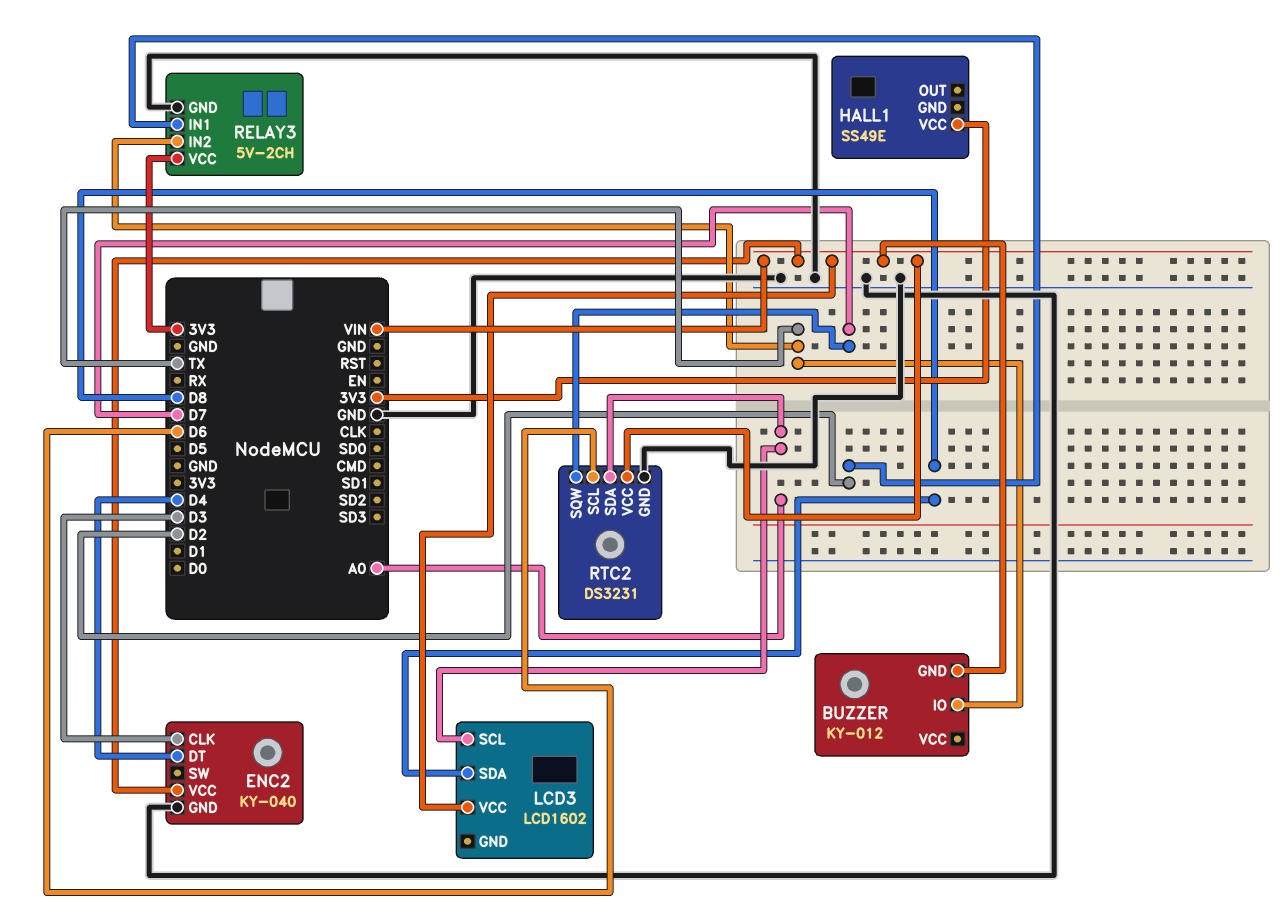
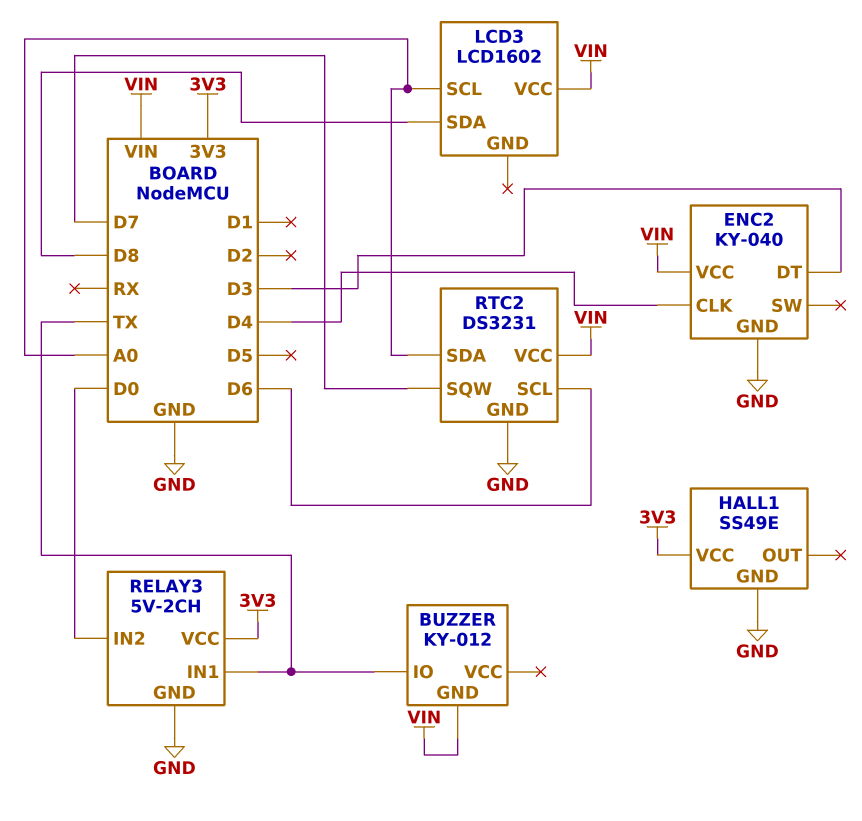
ENC2 pin CLK: D3 -> D4
ENC2 pin DT: D4 -> D3
HALL1 pin GND: none -> GND
RELAY3 pin IN1: D2 -> TX
RELAY3 pin IN2: TX -> D0

